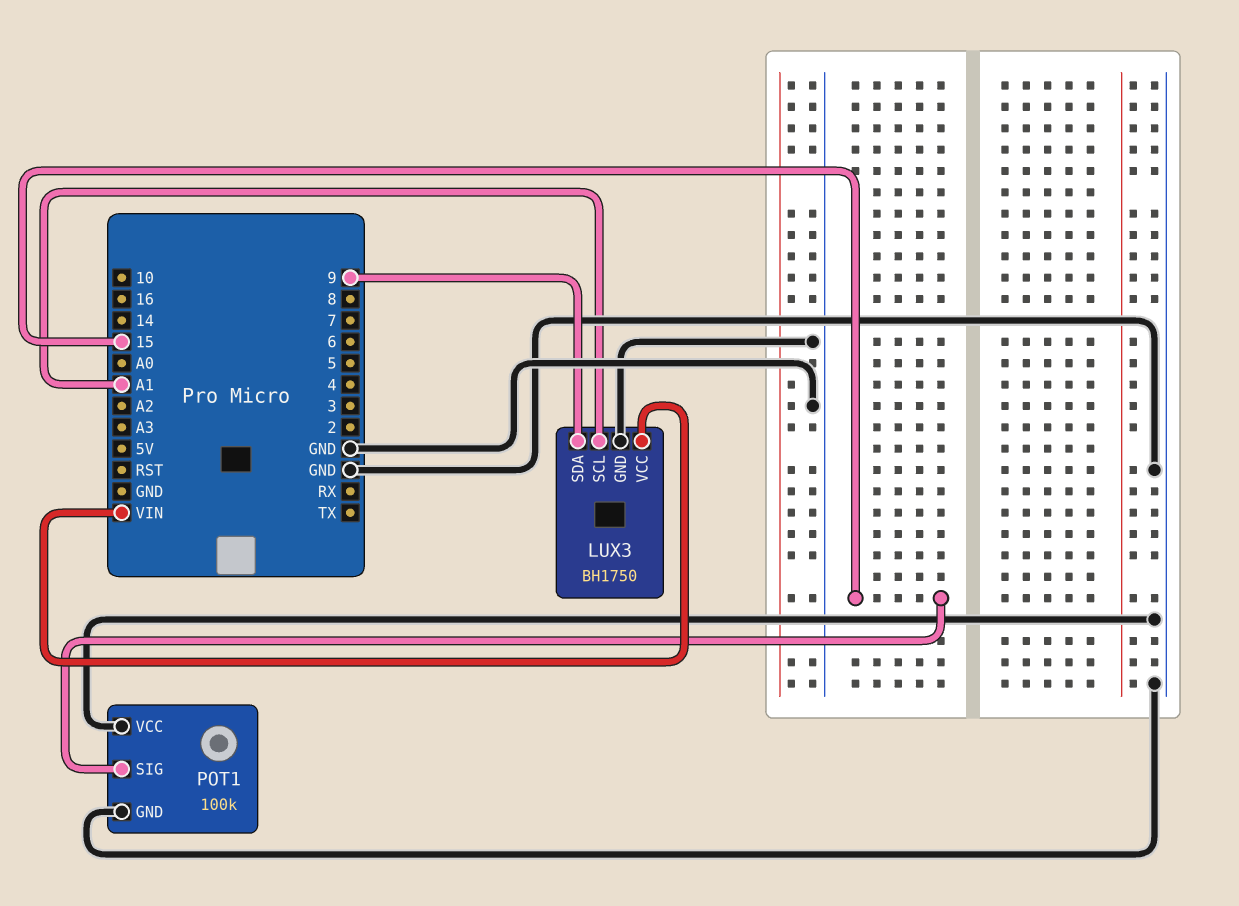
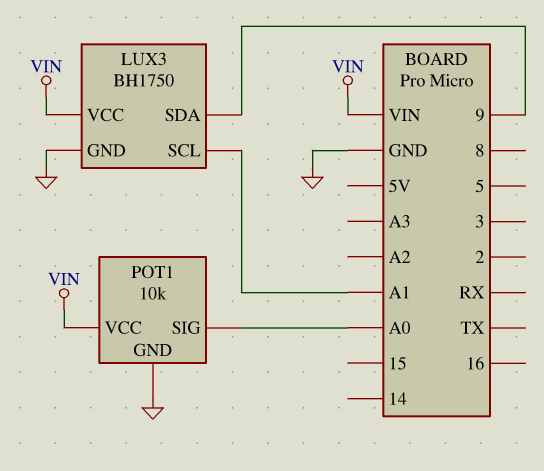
POT1: 100k -> 10k
POT1 pin SIG: 15 -> A0
POT1 pin VCC: GND -> VIN

